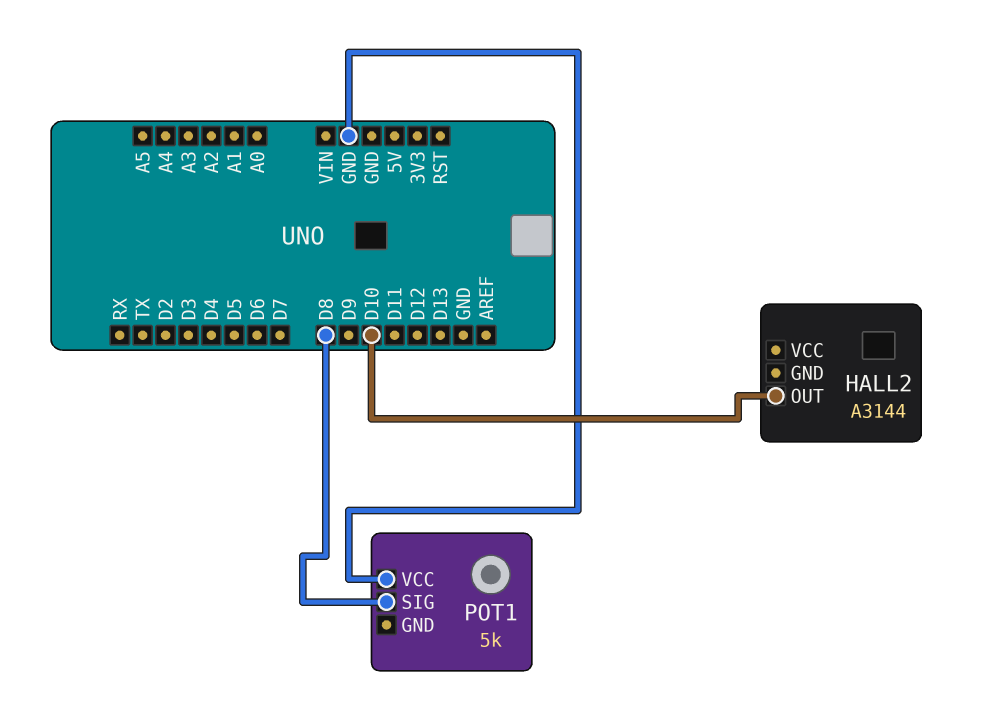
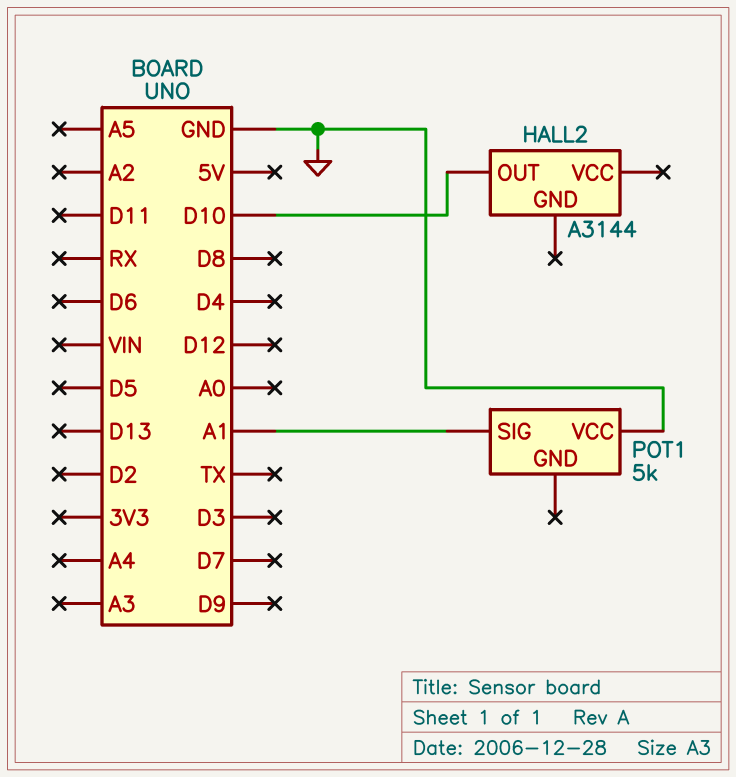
POT1 pin SIG: D8 -> A1

